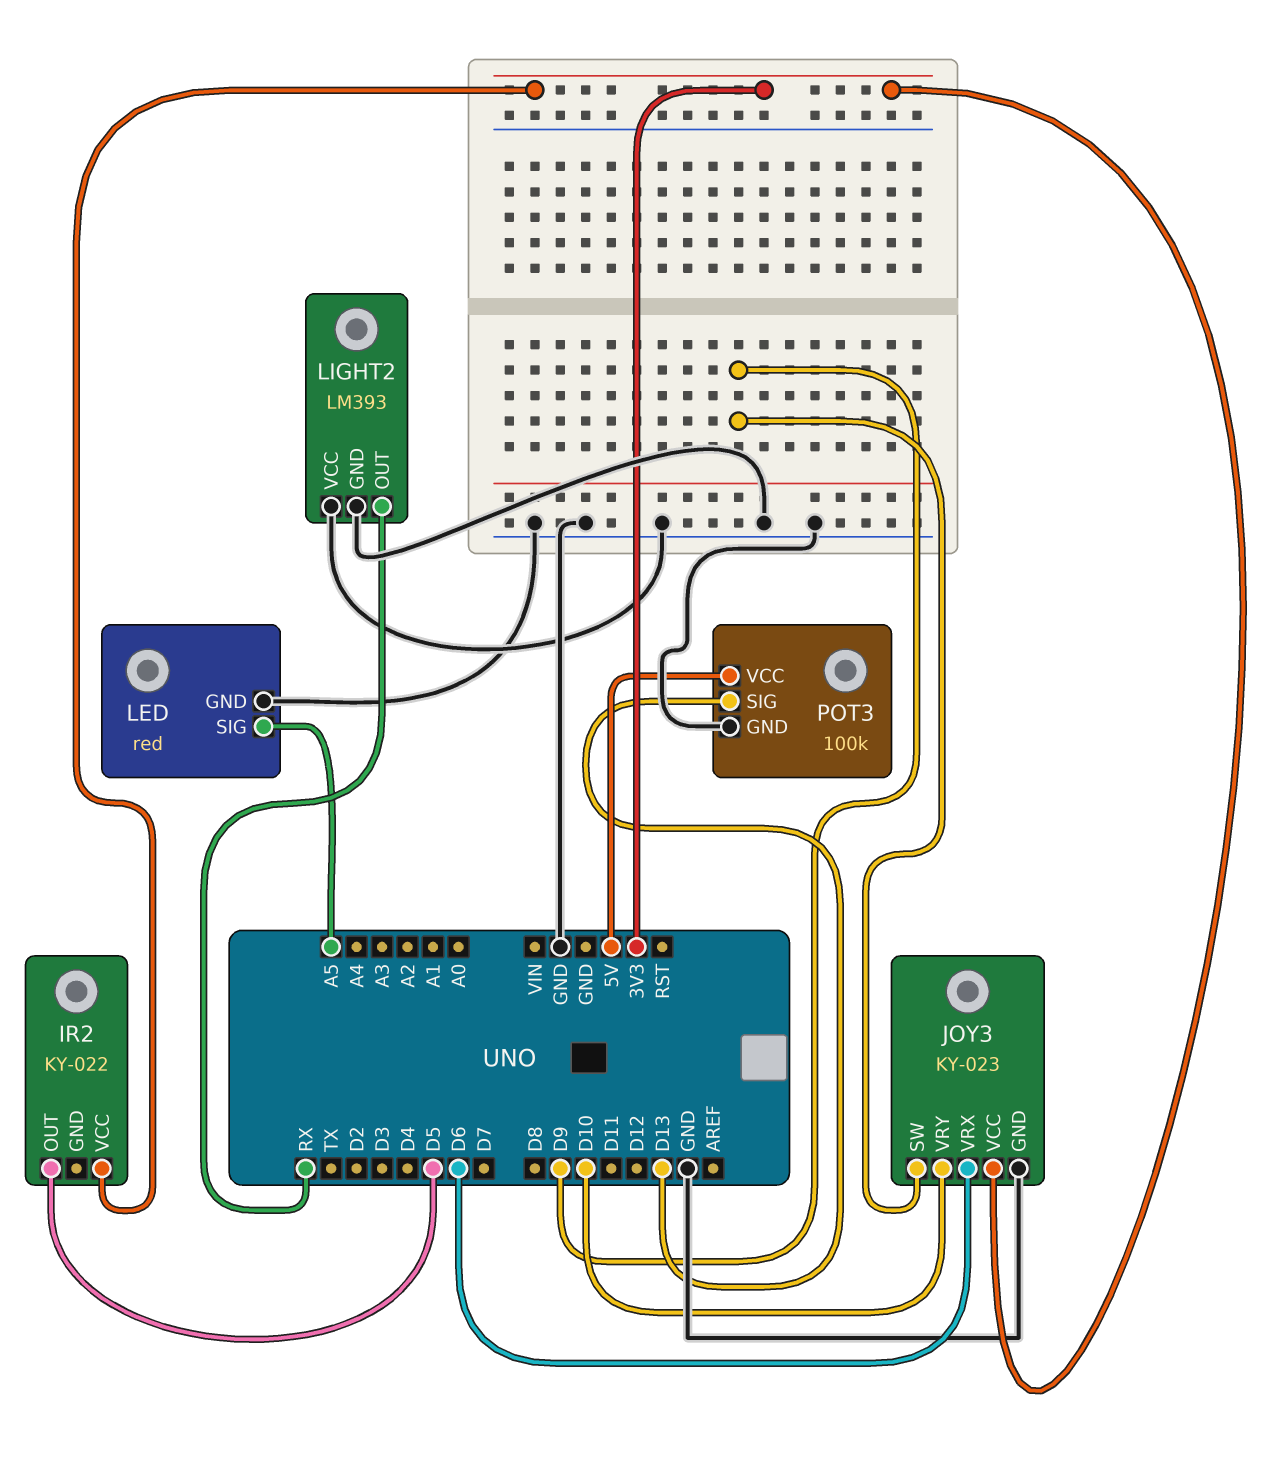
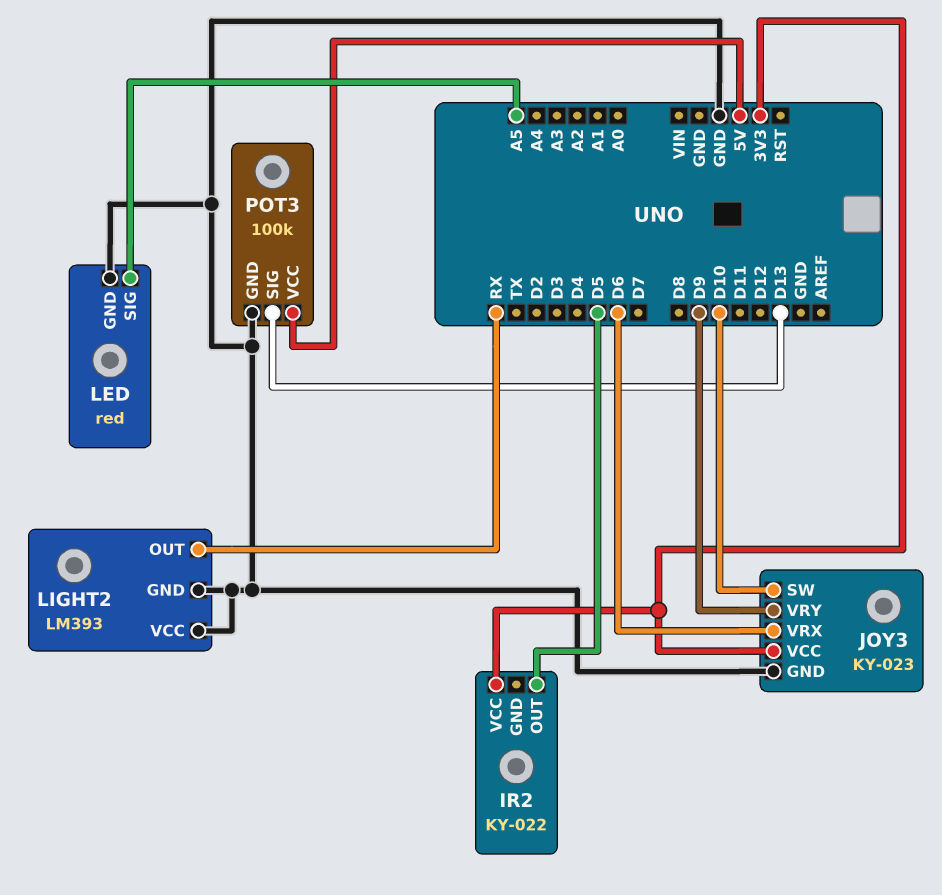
JOY3 pin SW: D9 -> D10
JOY3 pin VRY: D10 -> D9

